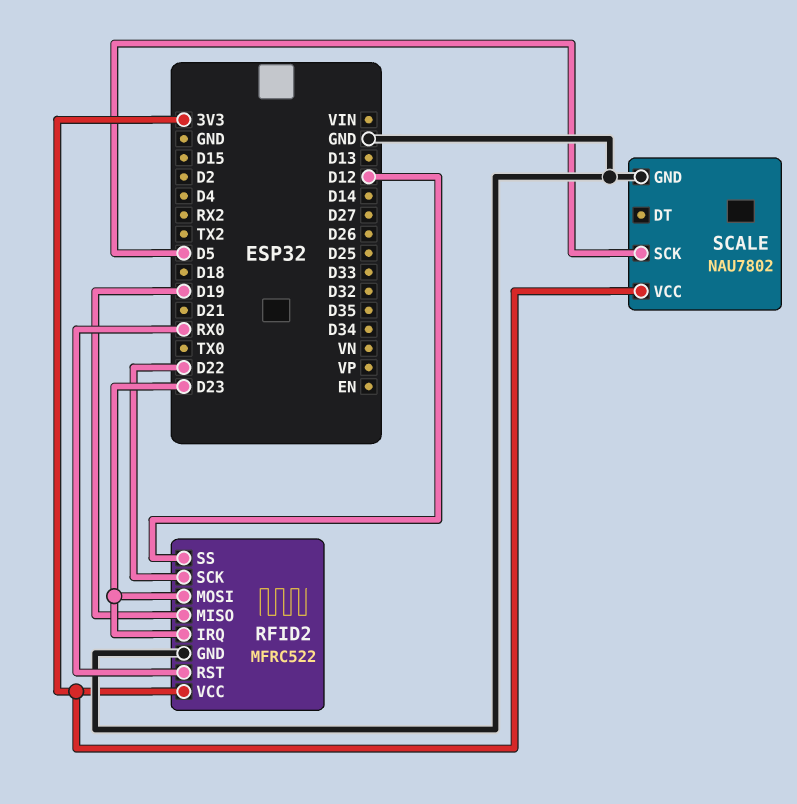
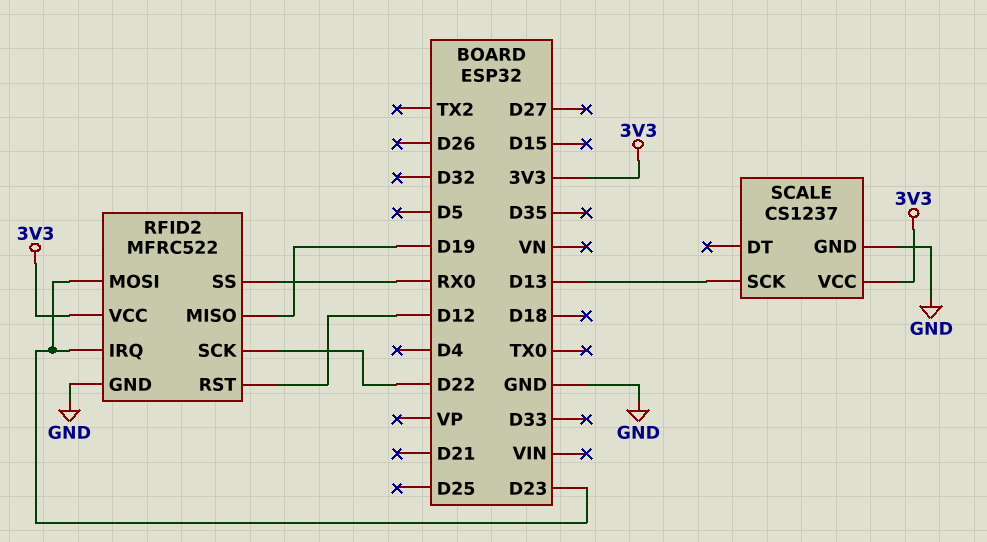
RFID2 pin RST: RX0 -> D12
RFID2 pin SS: D12 -> RX0
SCALE: NAU7802 -> CS1237
SCALE pin SCK: D5 -> D13

